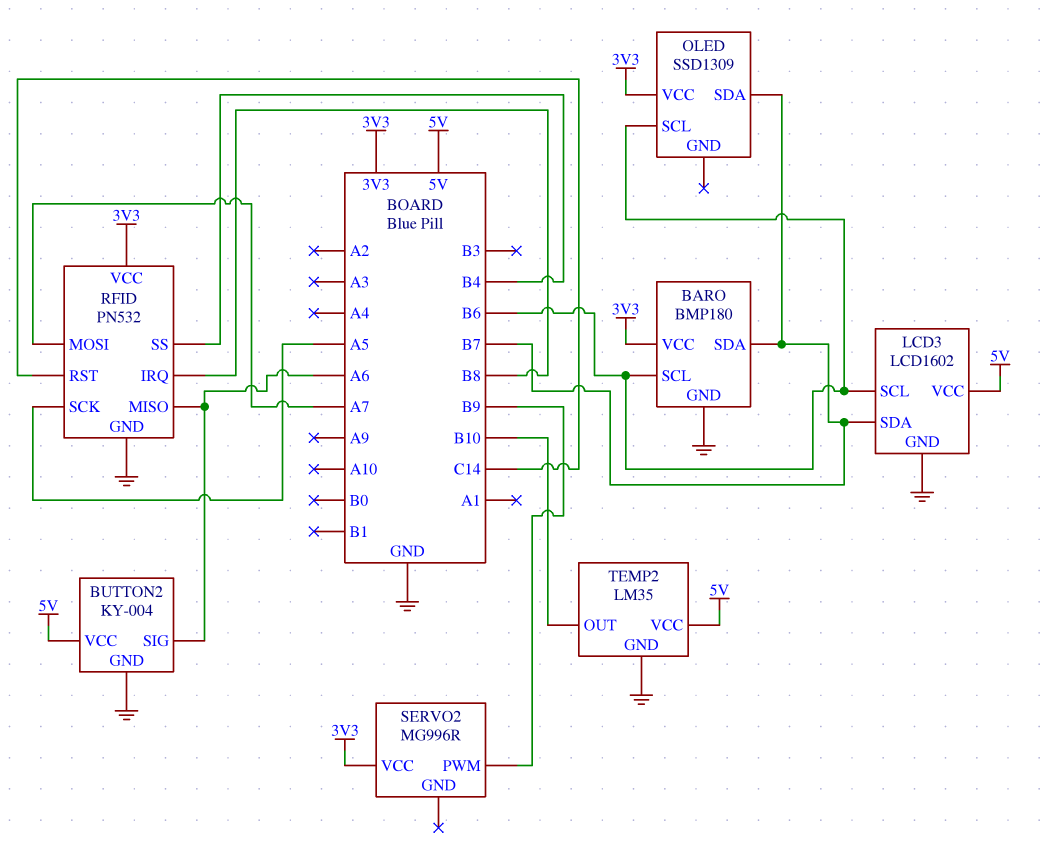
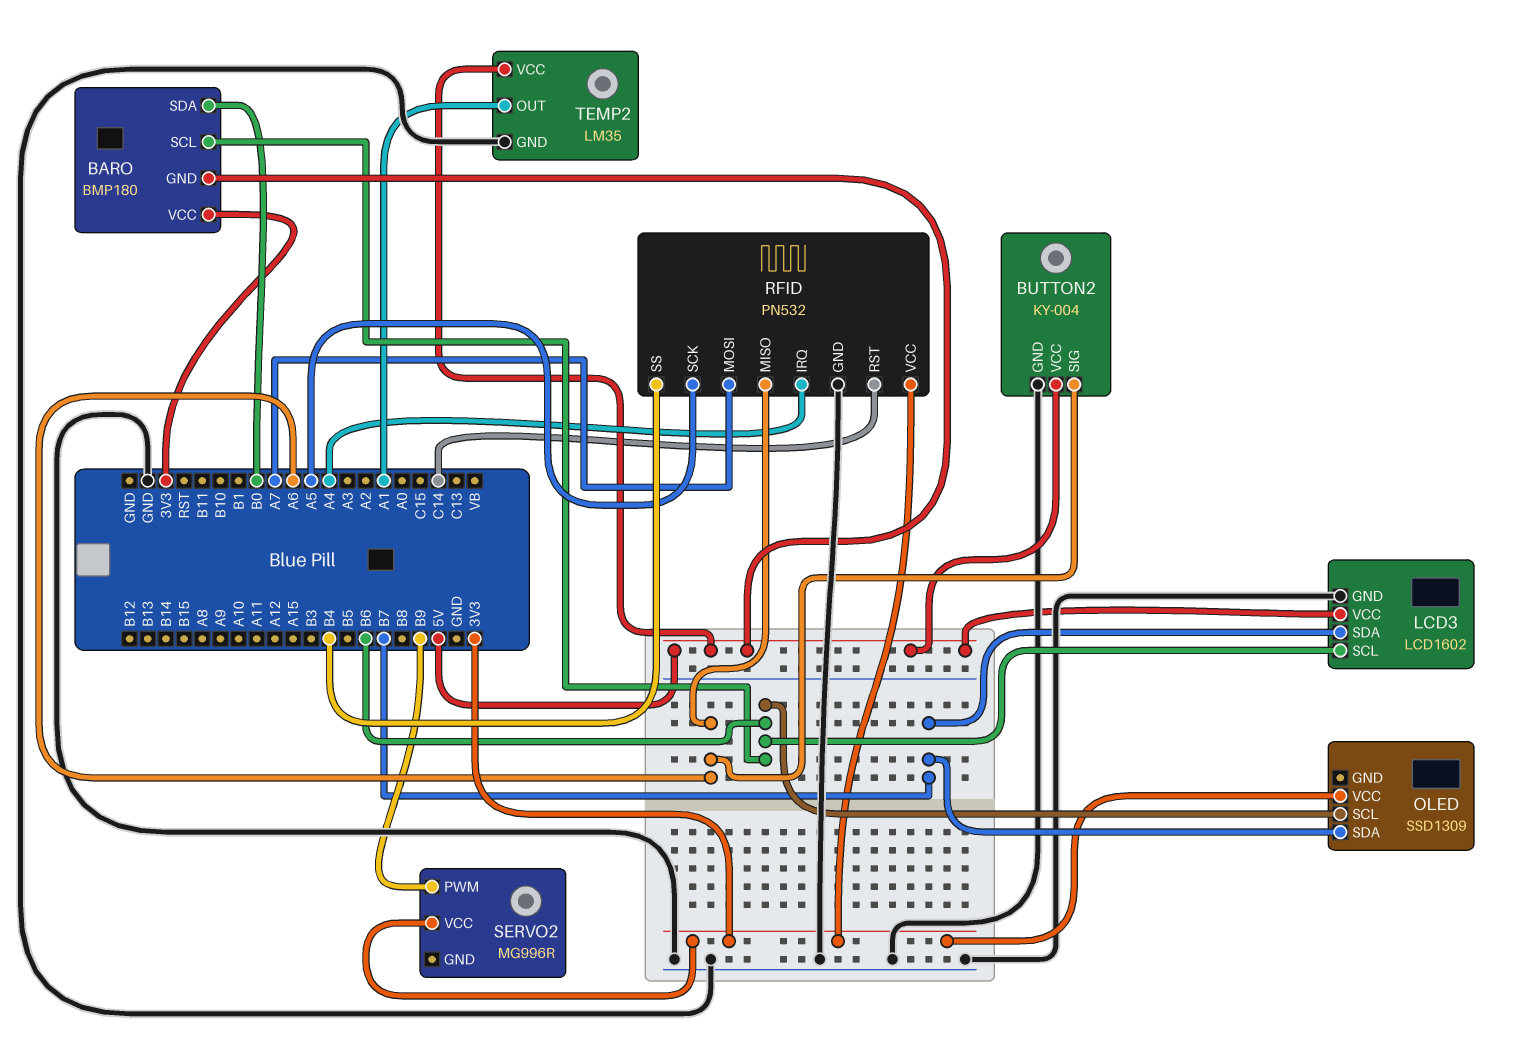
BARO pin GND: GND -> 5V
BARO pin SDA: B7 -> B0
RFID pin IRQ: B8 -> A4
TEMP2 pin OUT: B10 -> A1

